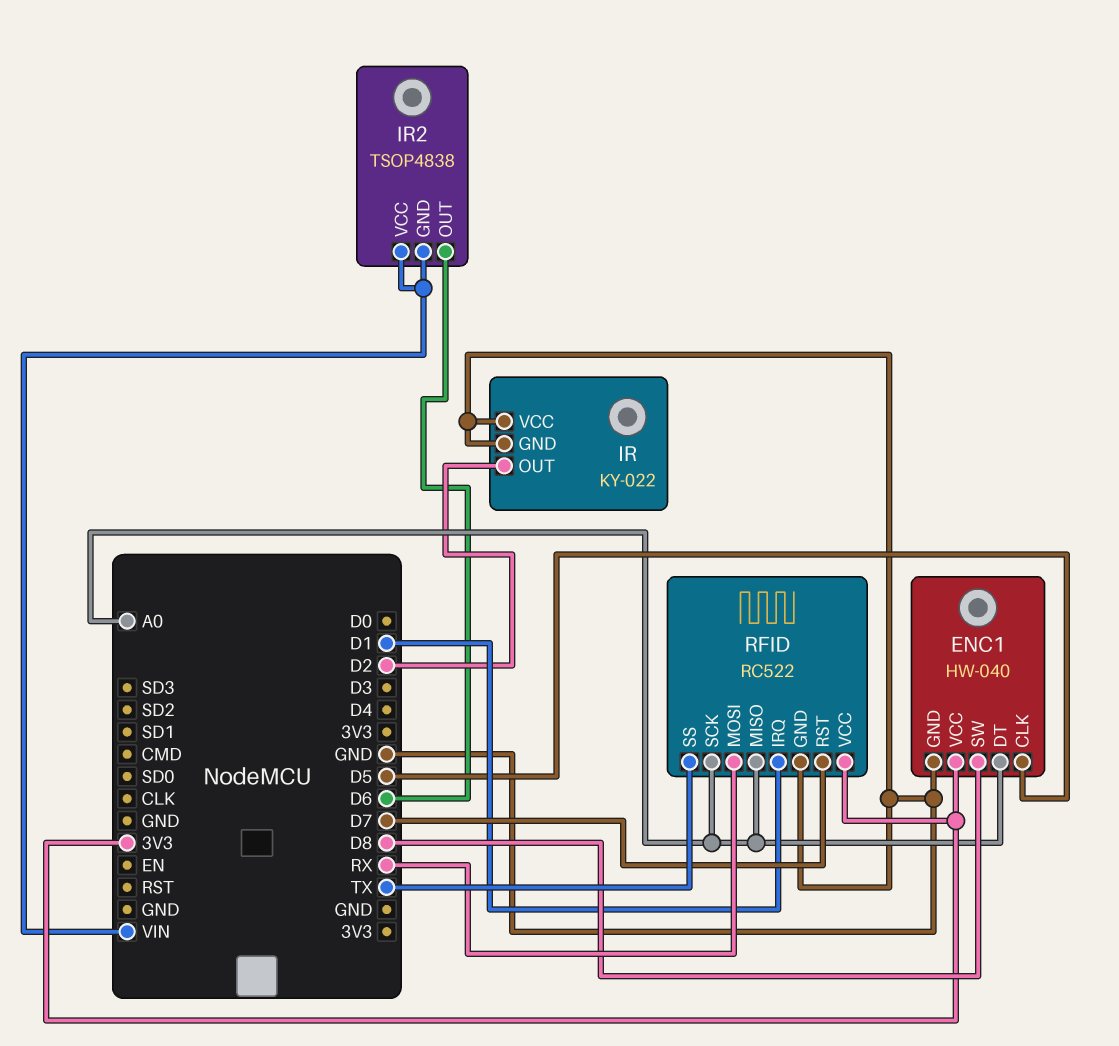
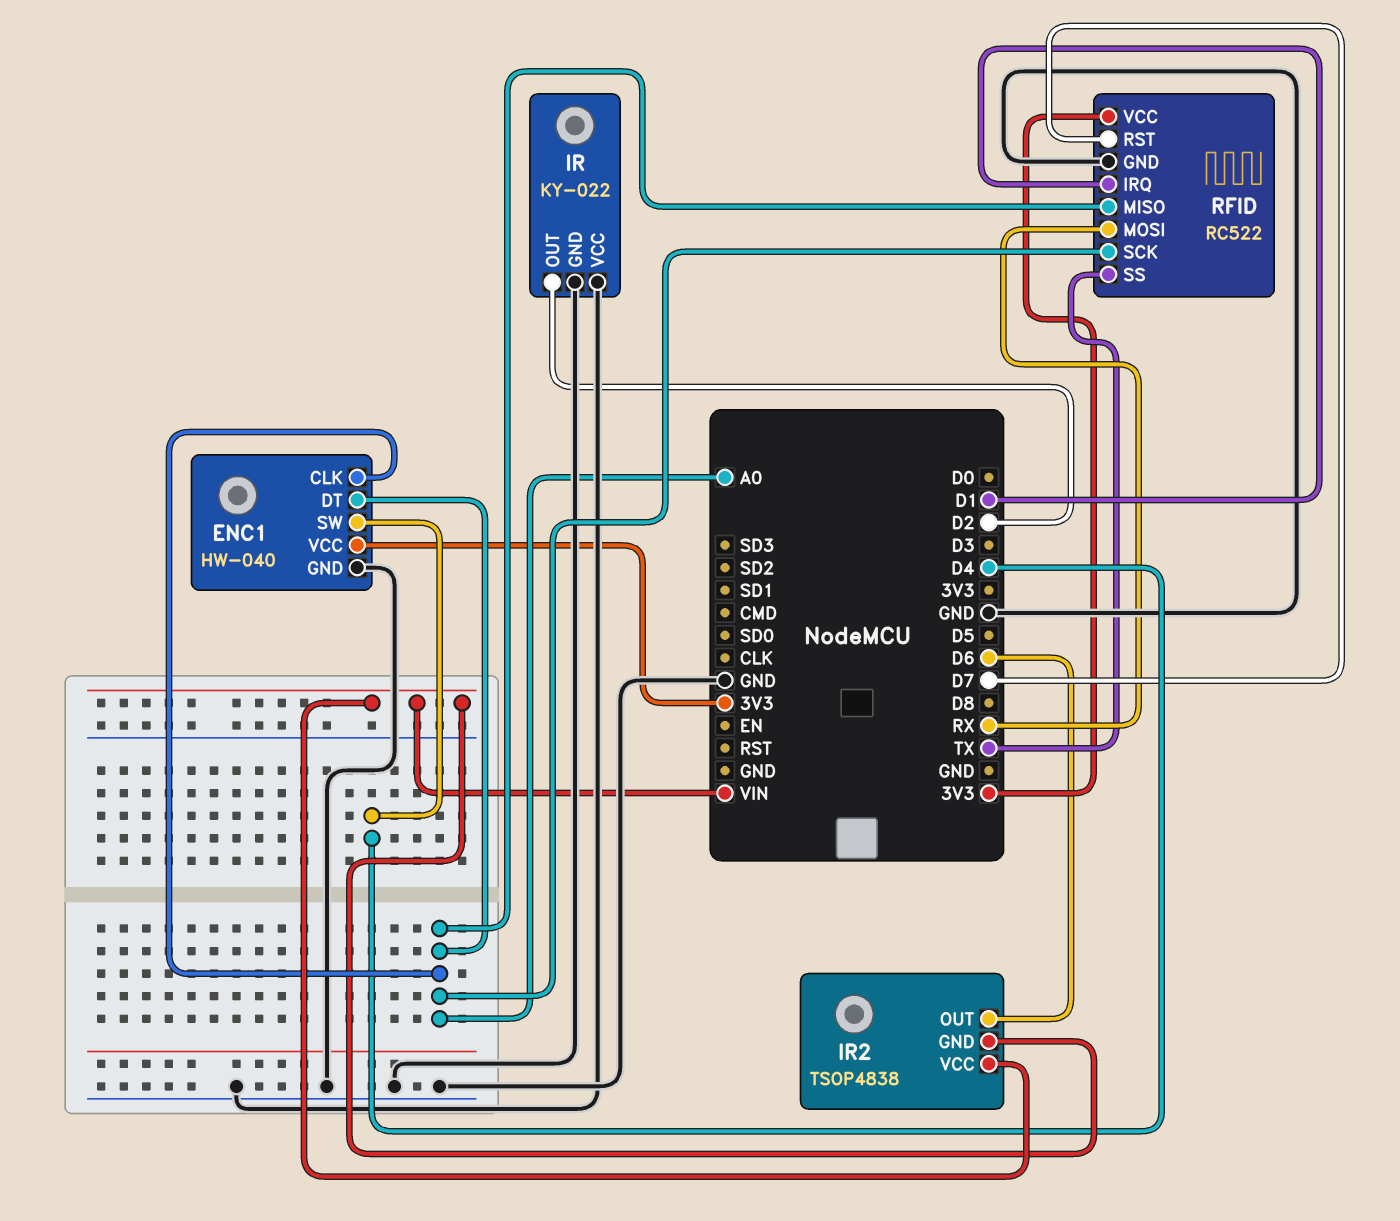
ENC1 pin CLK: D5 -> A0
ENC1 pin SW: D8 -> D4

